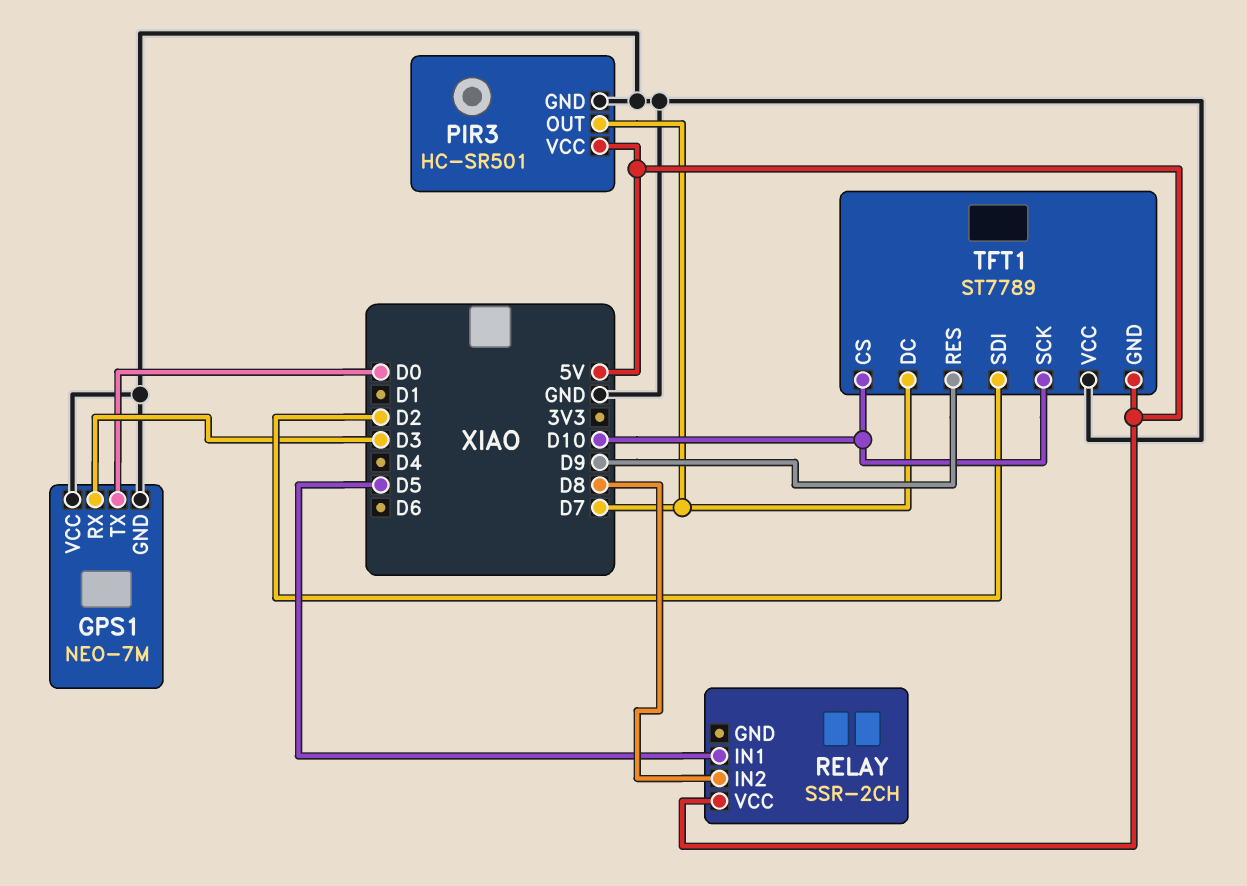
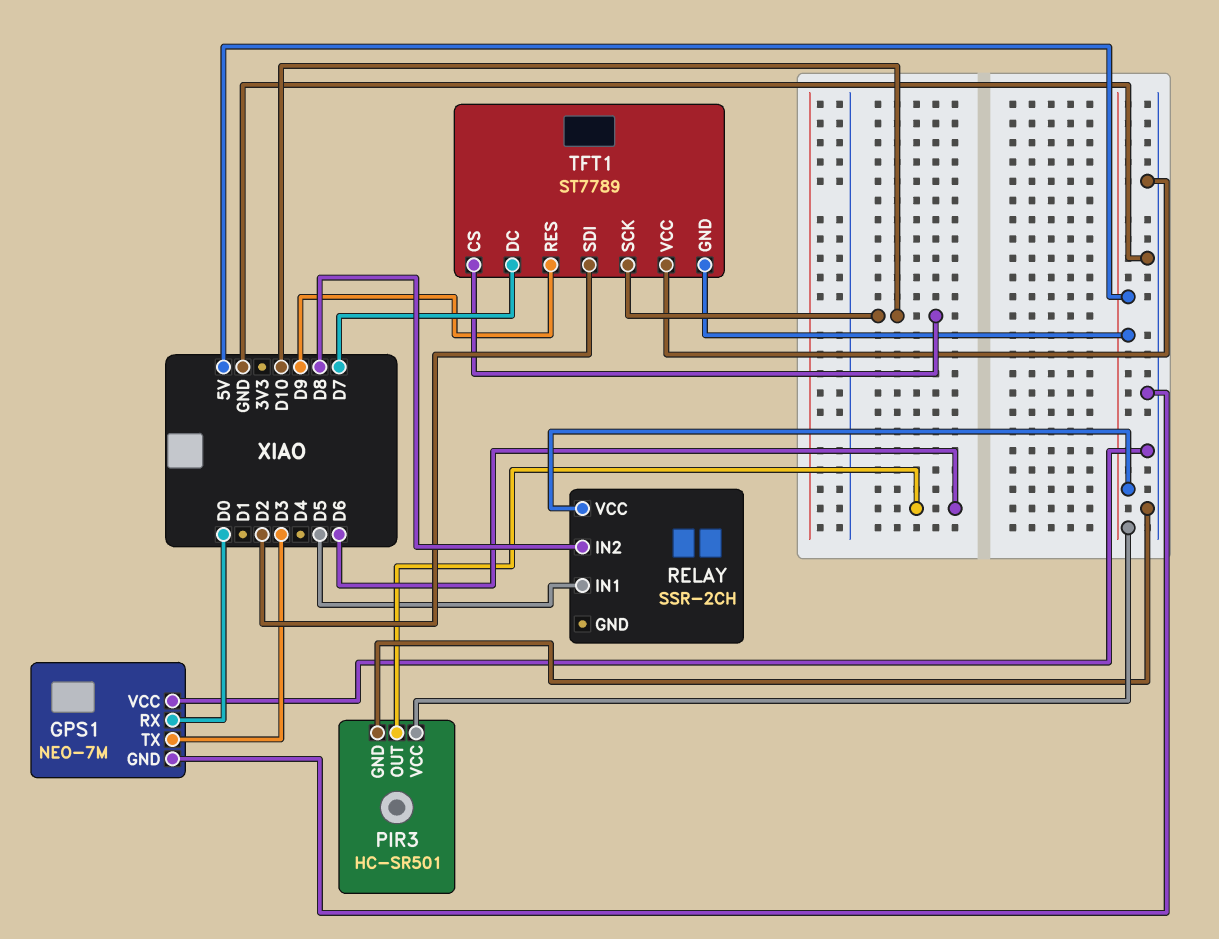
GPS1 pin RX: D3 -> D0
GPS1 pin TX: D0 -> D3
PIR3 pin OUT: D7 -> D6

